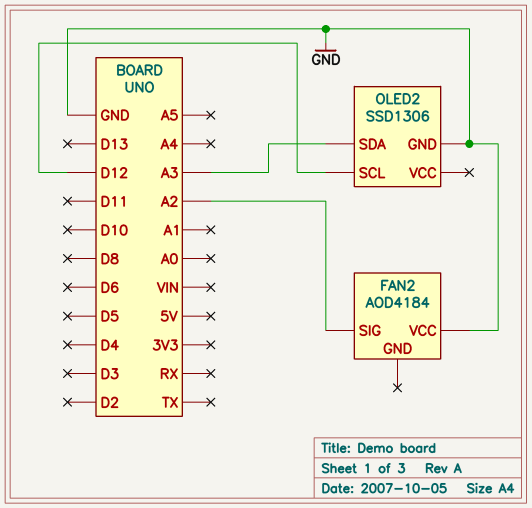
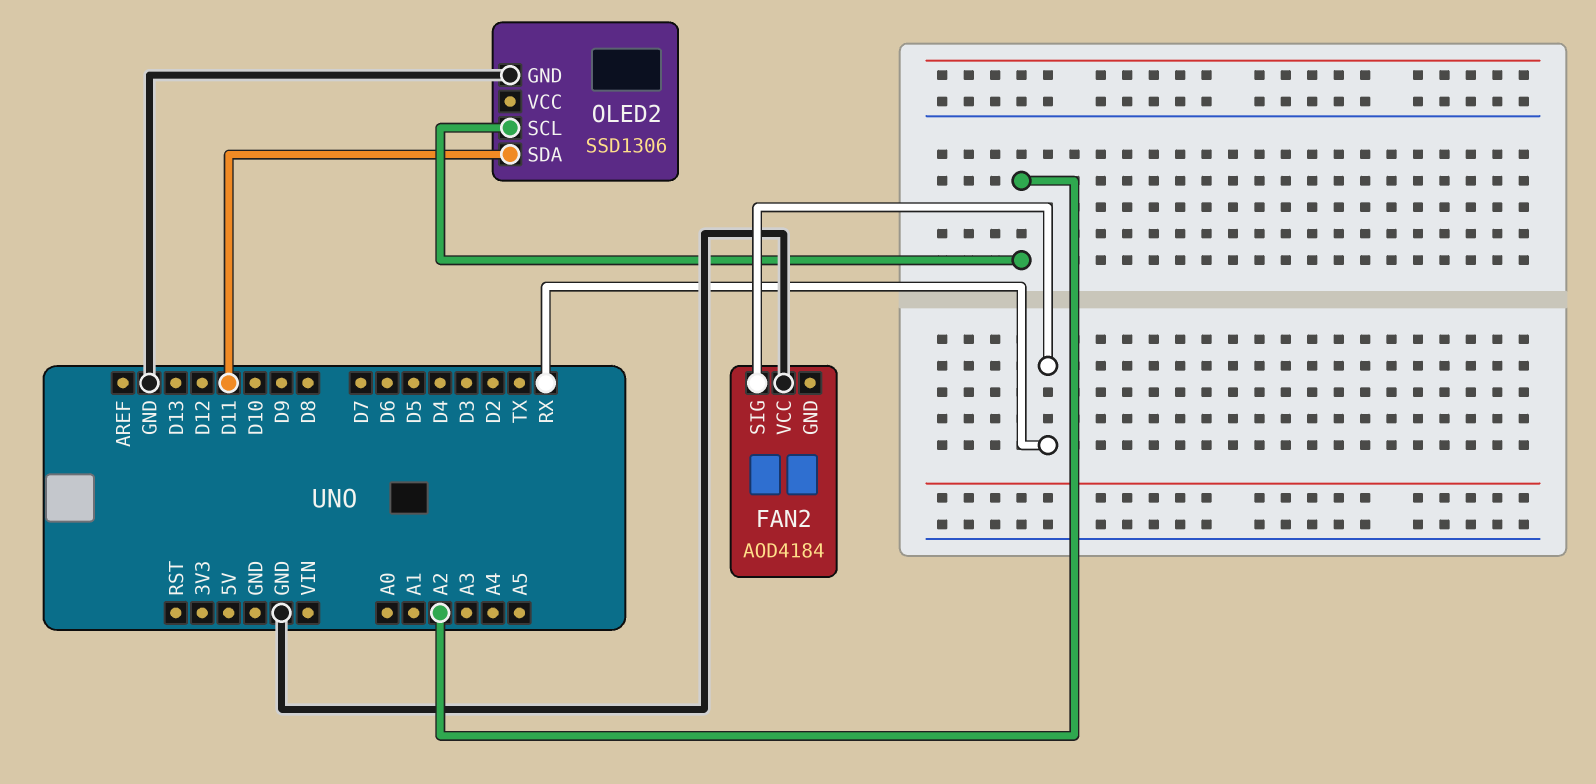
FAN2 pin SIG: A2 -> RX
OLED2 pin SCL: D12 -> A2
OLED2 pin SDA: A3 -> D11

